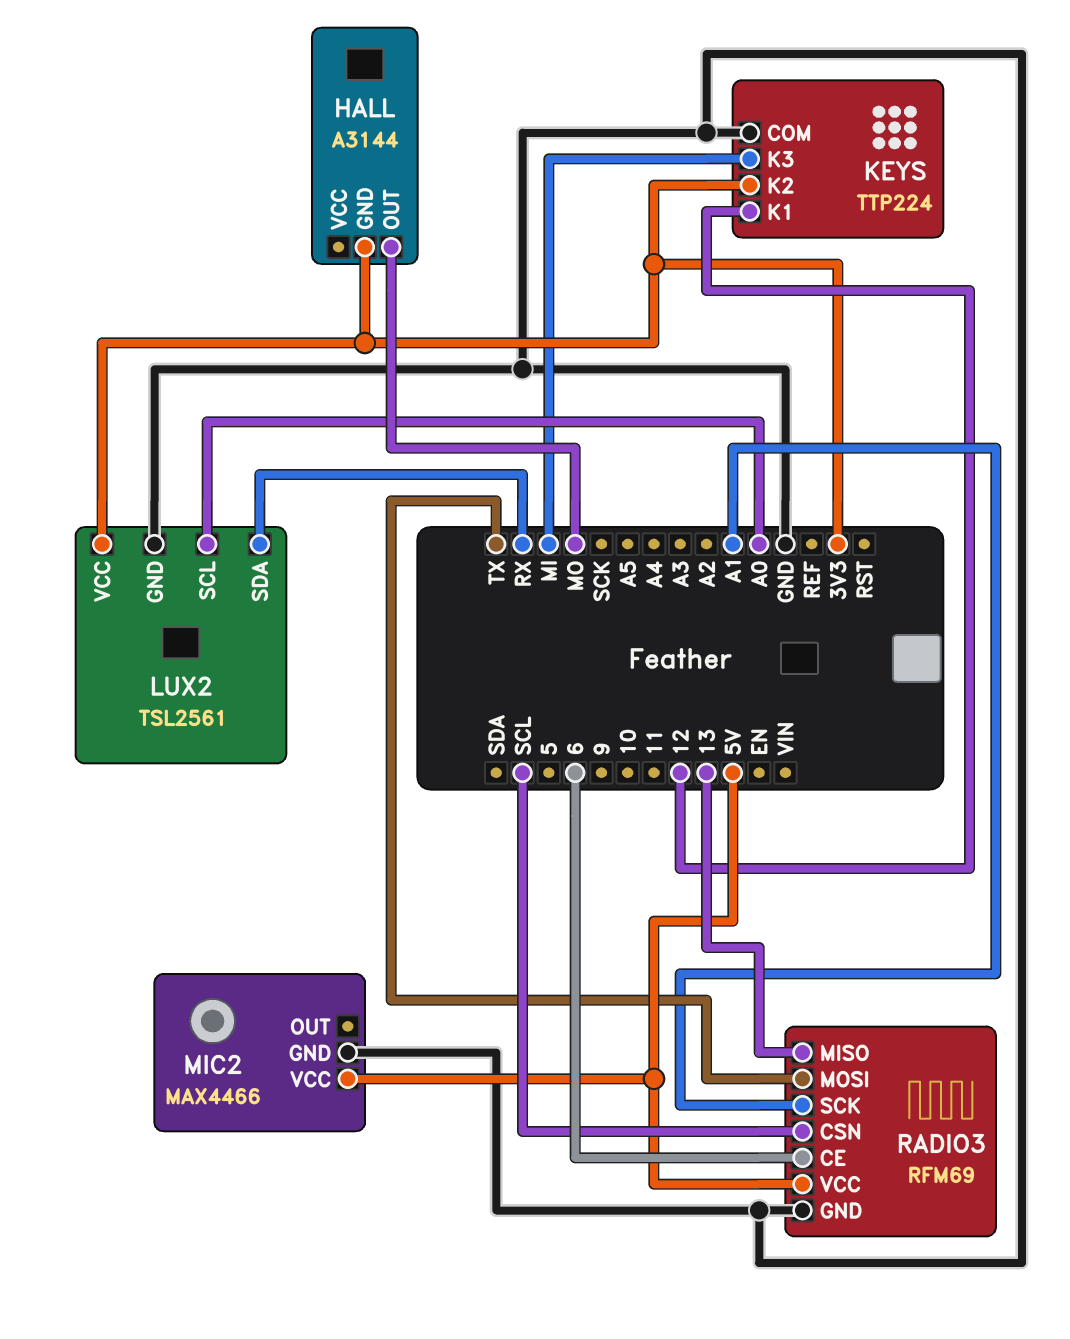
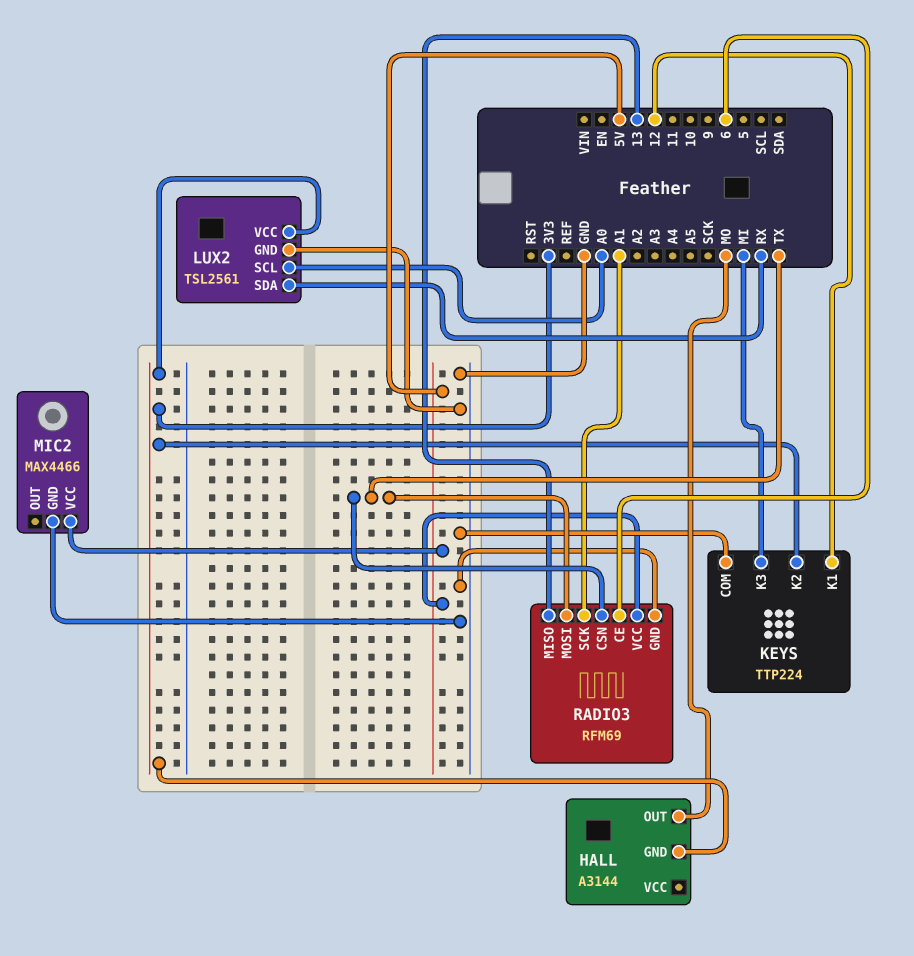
RADIO3 pin CSN: SCL -> TX

